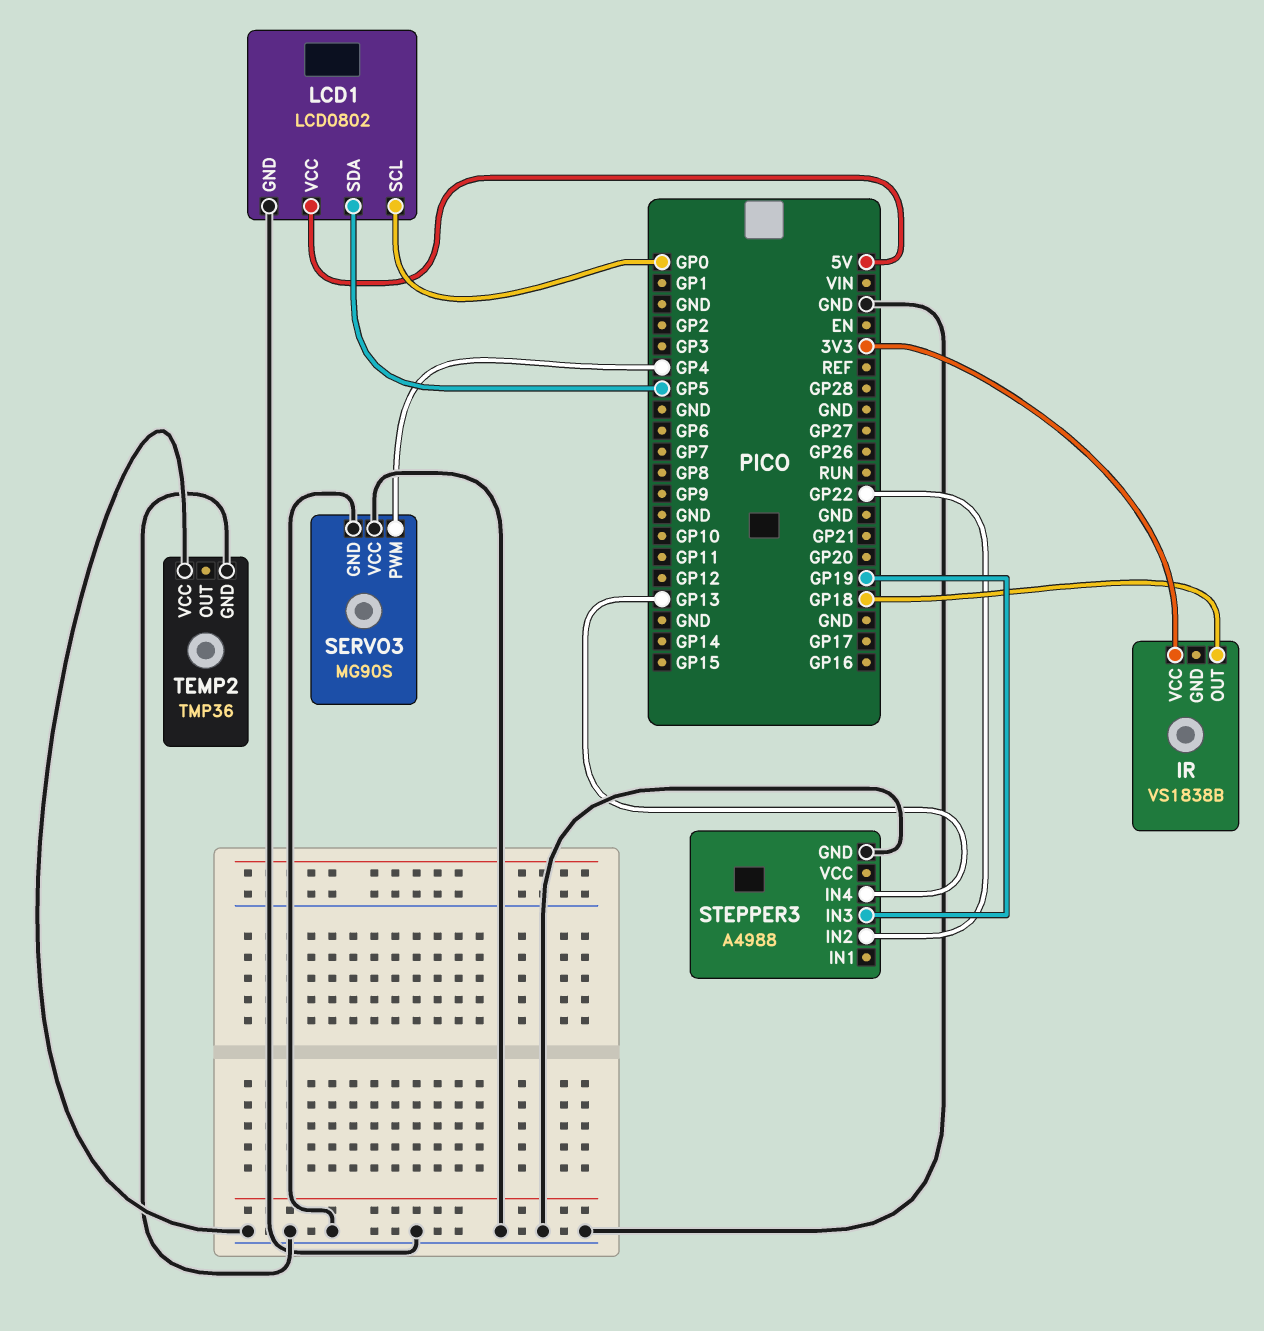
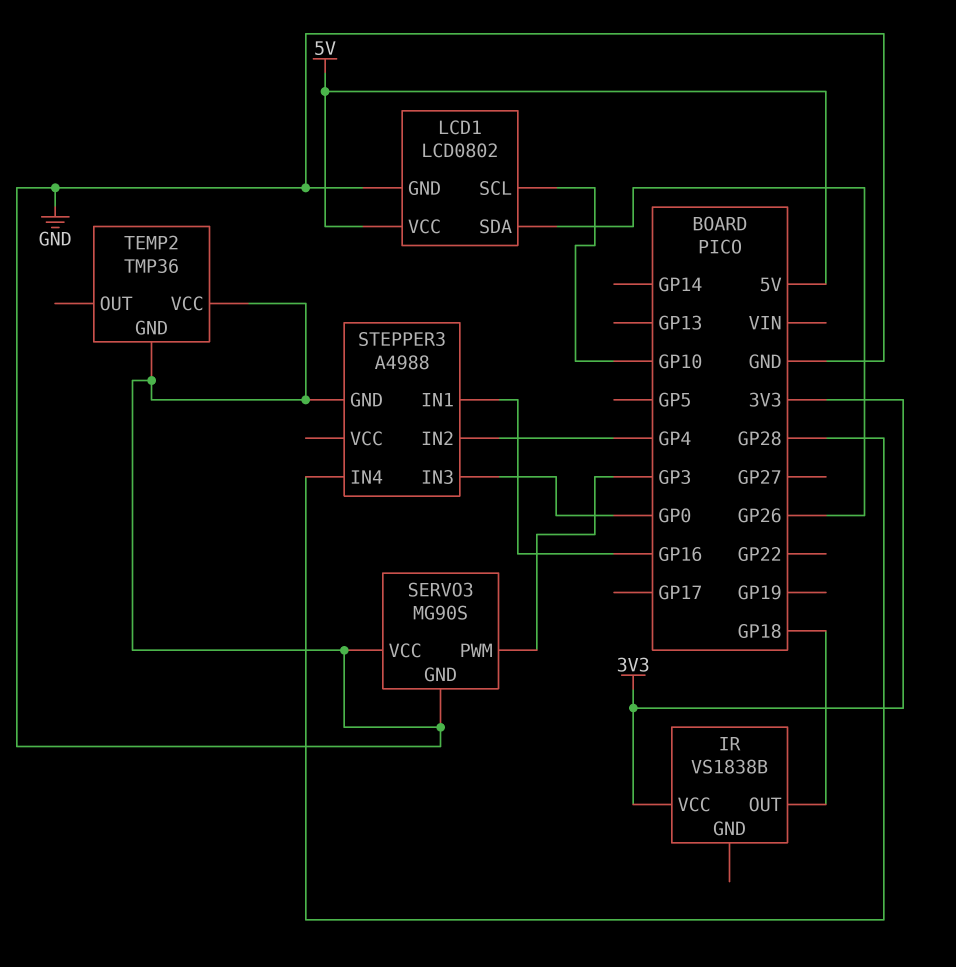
LCD1 pin SCL: GP0 -> GP10
LCD1 pin SDA: GP5 -> GP26
SERVO3 pin PWM: GP4 -> GP3
STEPPER3 pin IN1: none -> GP16
STEPPER3 pin IN2: GP22 -> GP4
STEPPER3 pin IN3: GP19 -> GP0
STEPPER3 pin IN4: GP13 -> GP28

